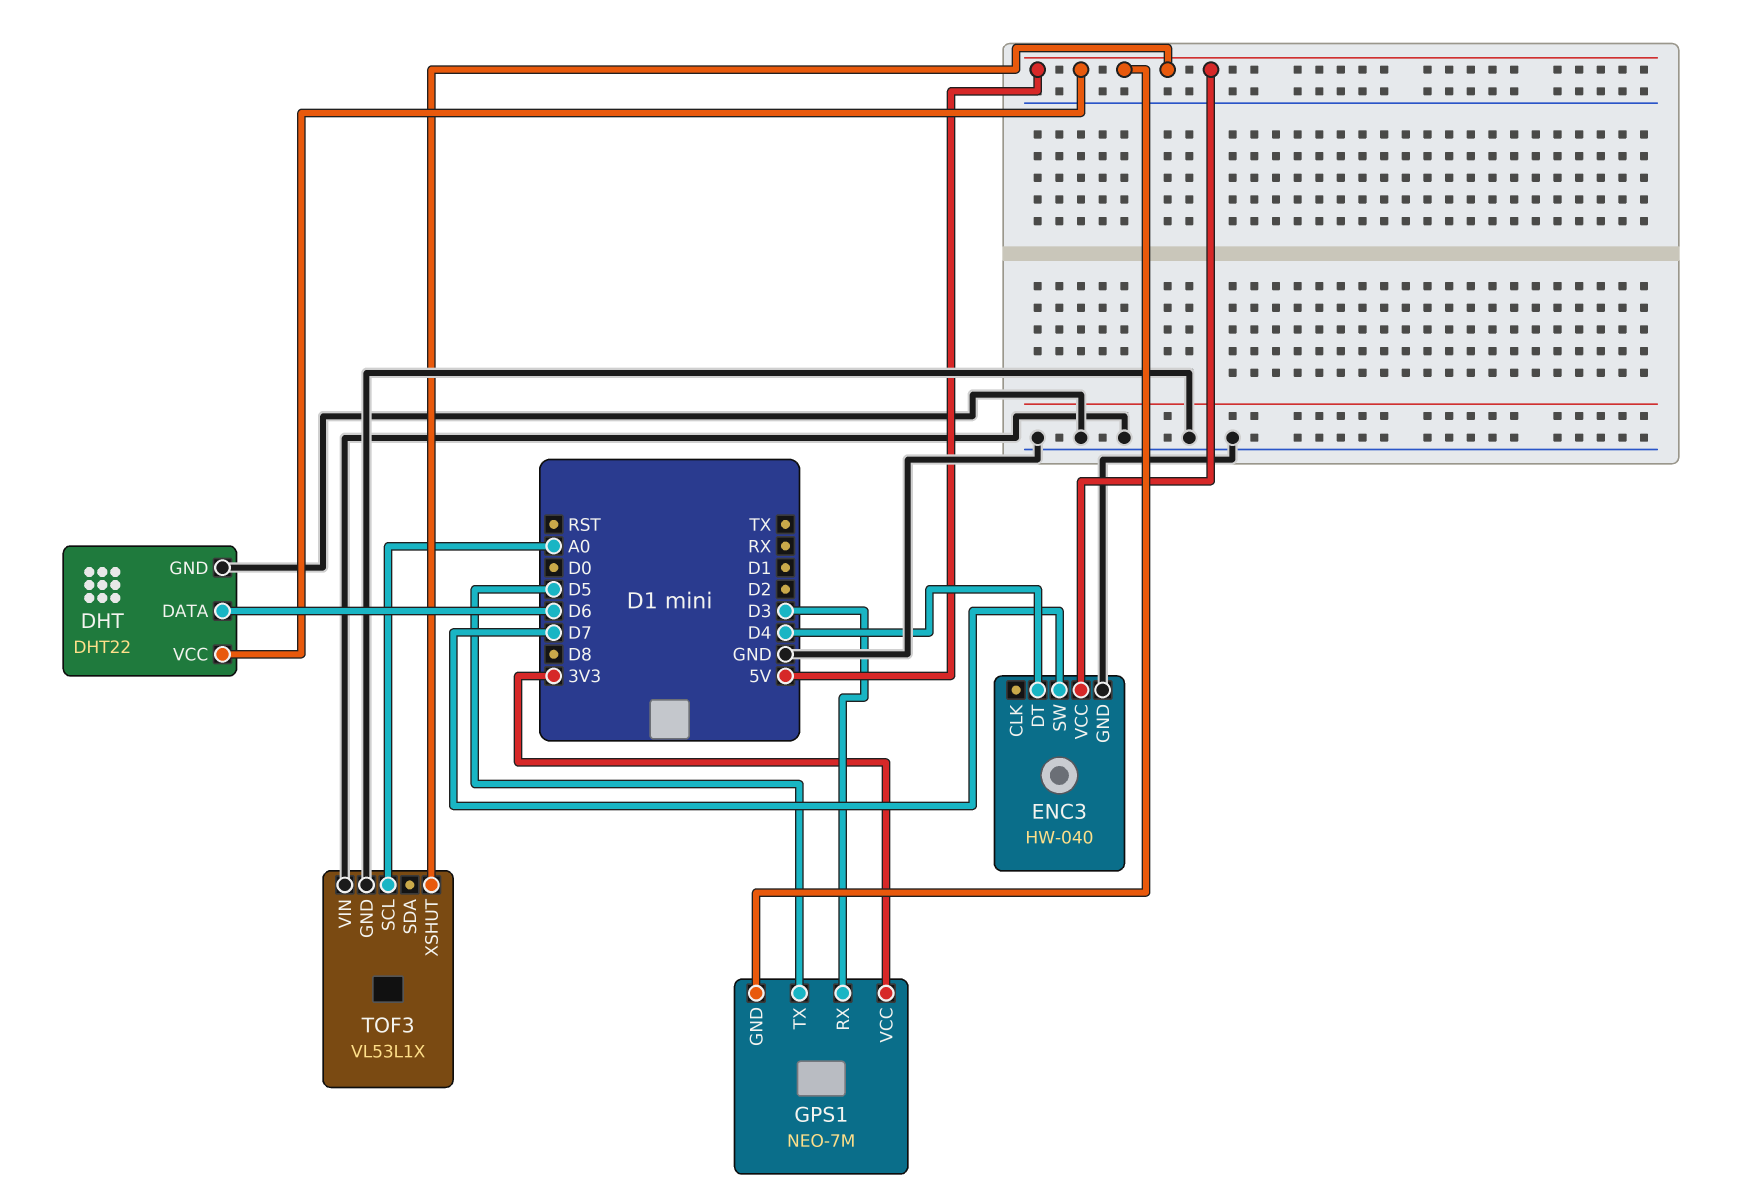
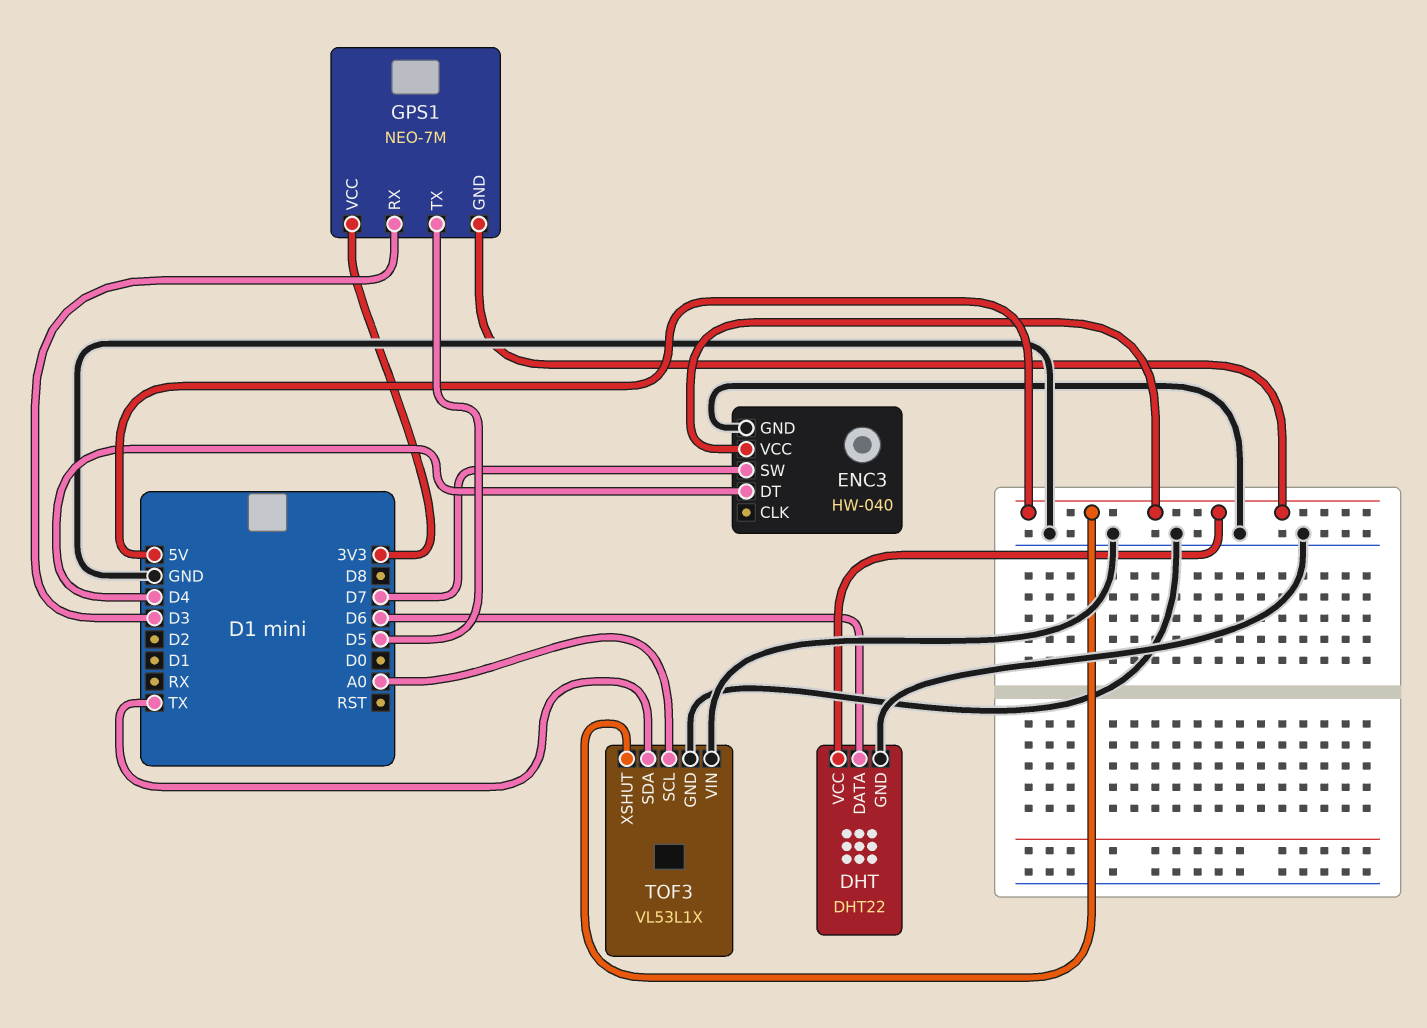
TOF3 pin SDA: none -> TX

